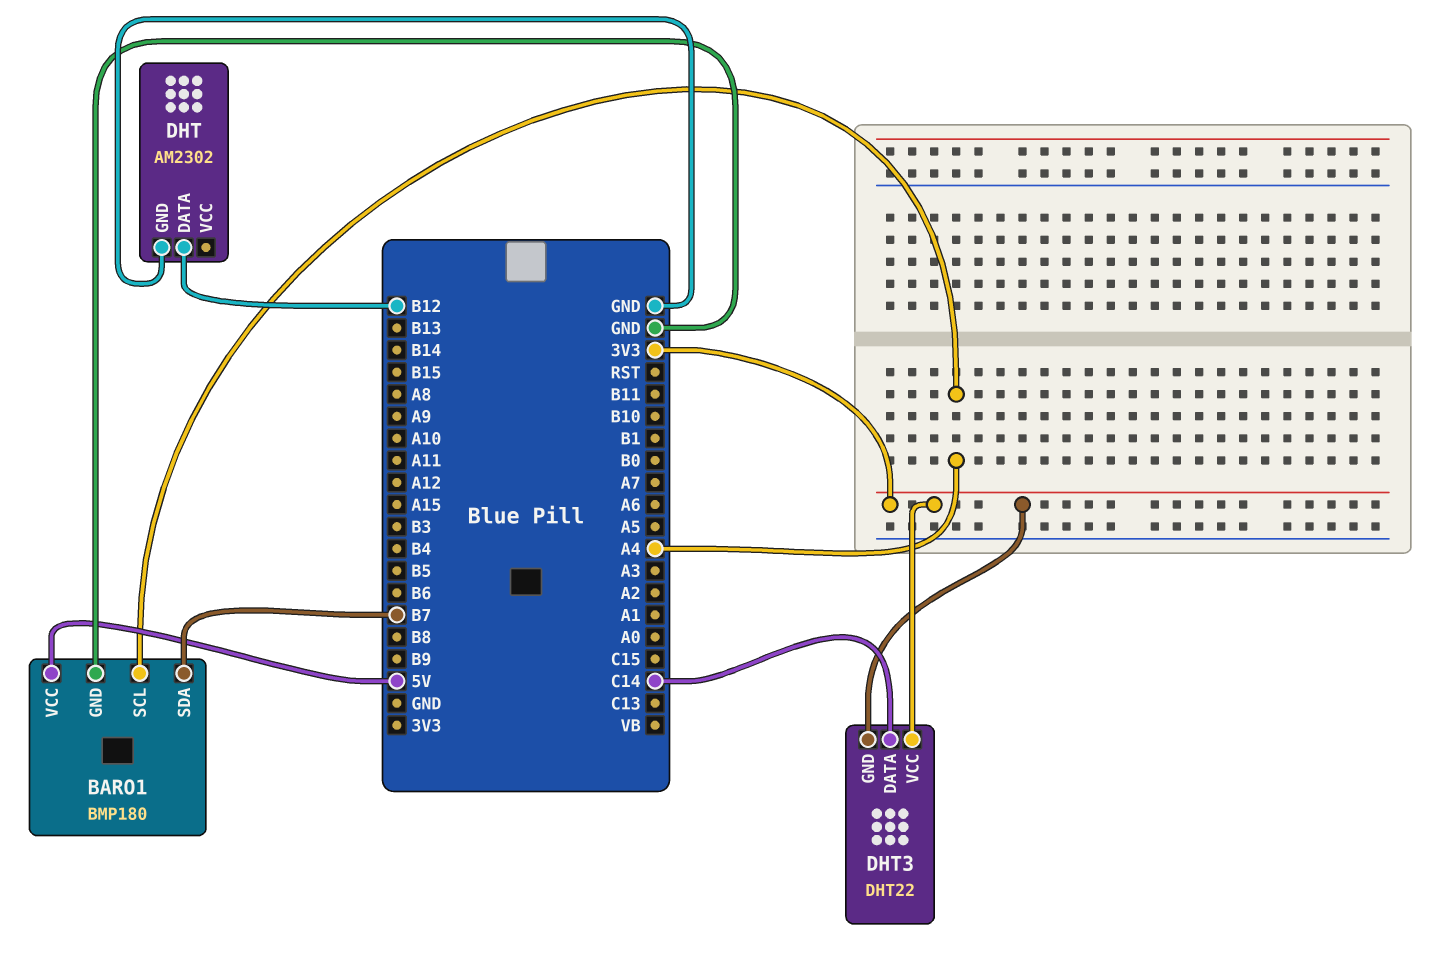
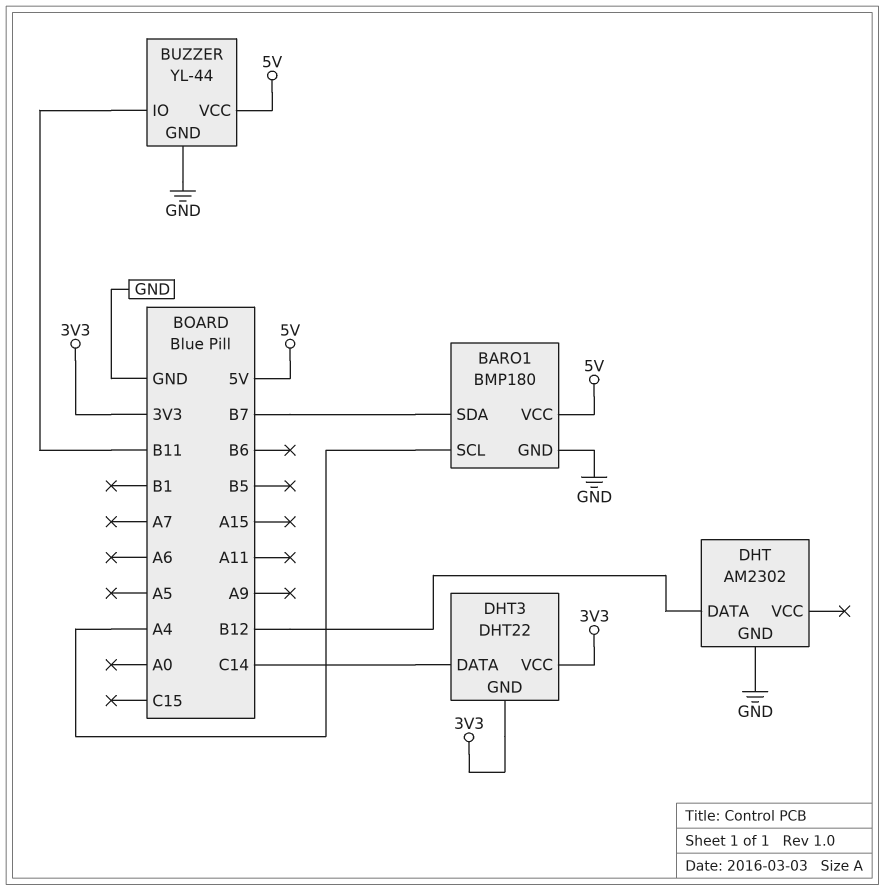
BUZZER: none -> YL-44
BUZZER pin GND: none -> GND
BUZZER pin IO: none -> B11
BUZZER pin VCC: none -> 5V

